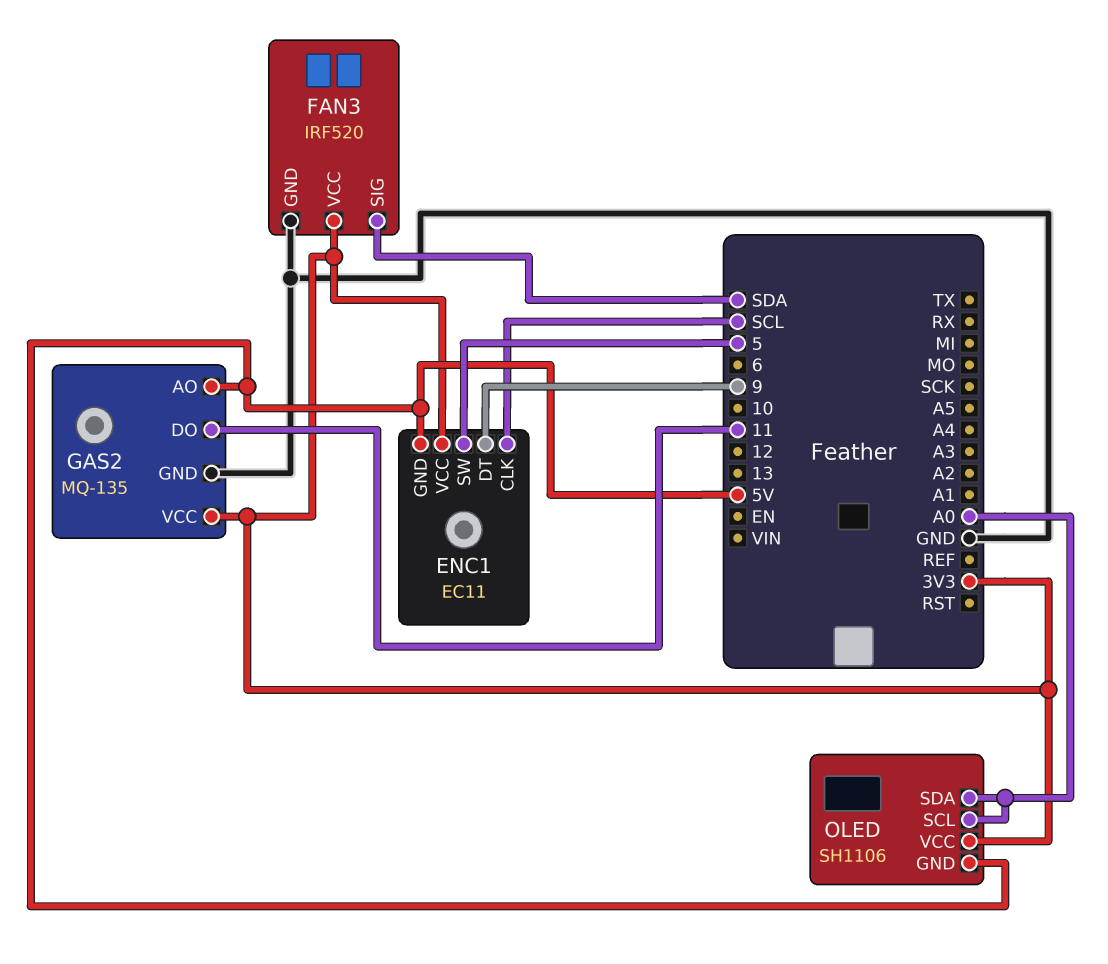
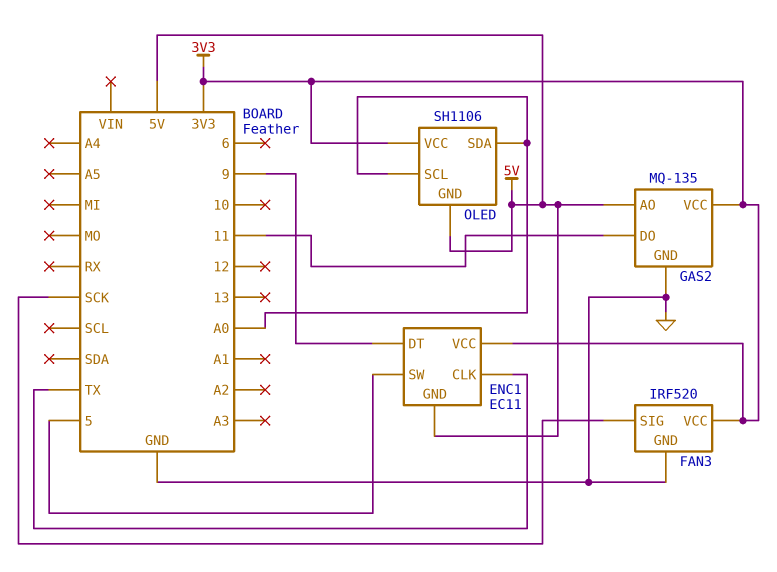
ENC1 pin CLK: SCL -> TX
FAN3 pin SIG: SDA -> SCK

